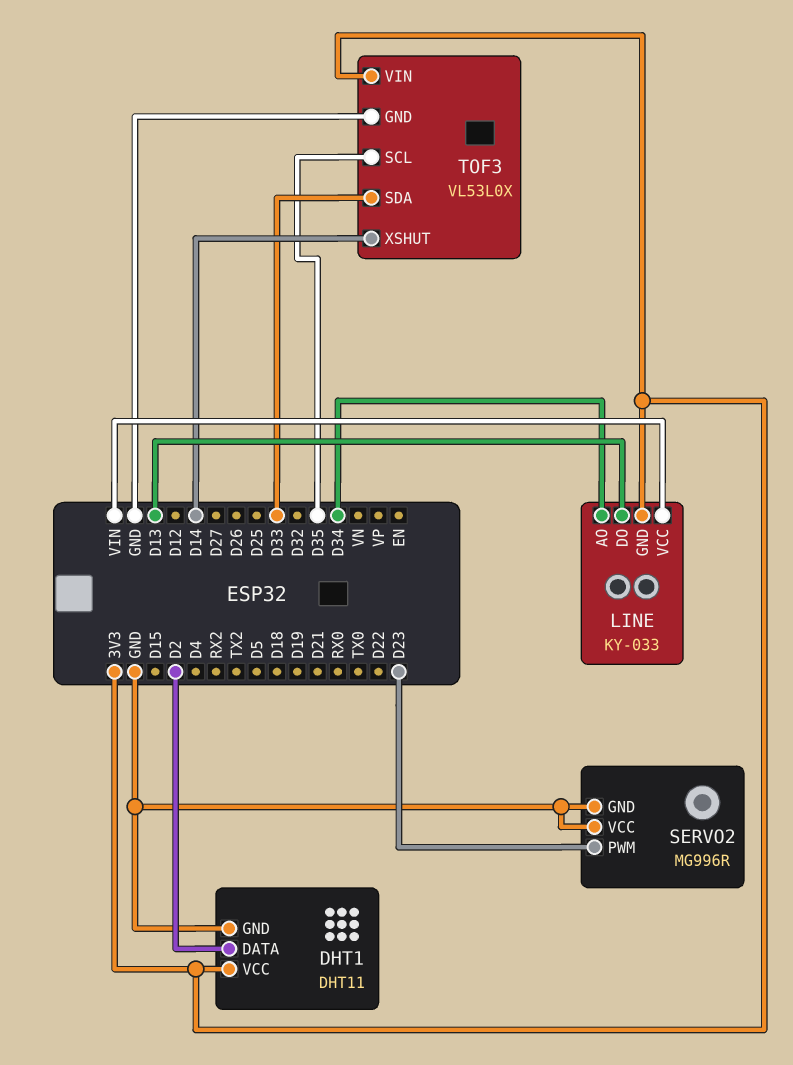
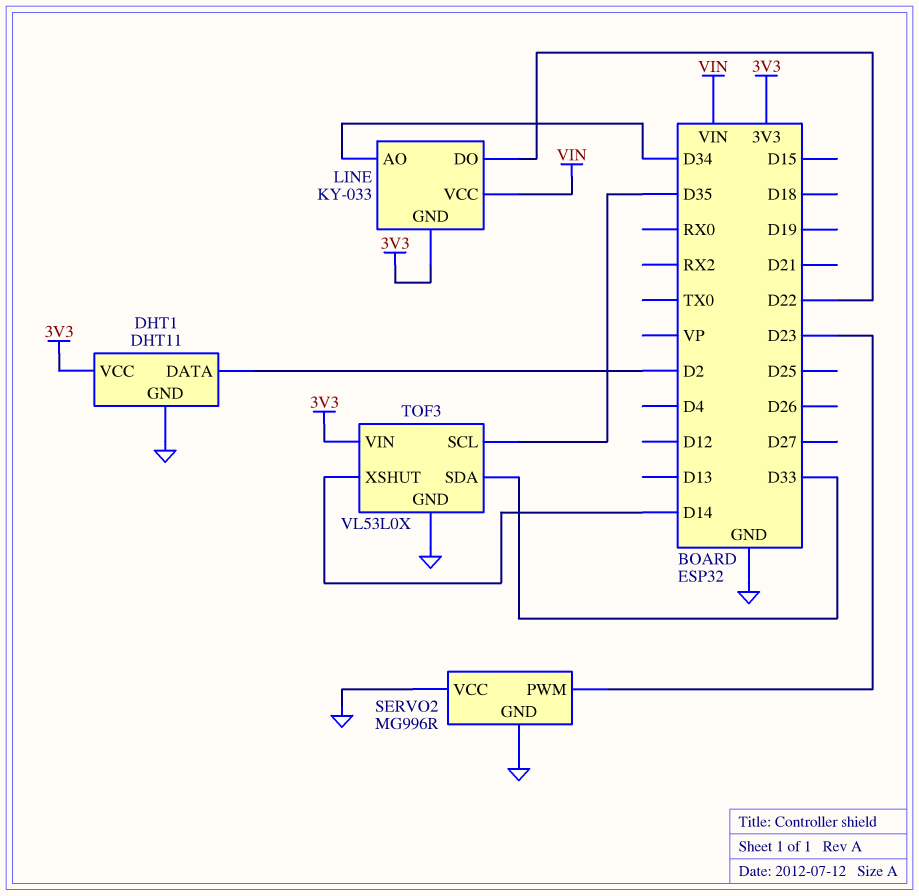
LINE pin DO: D13 -> D22

